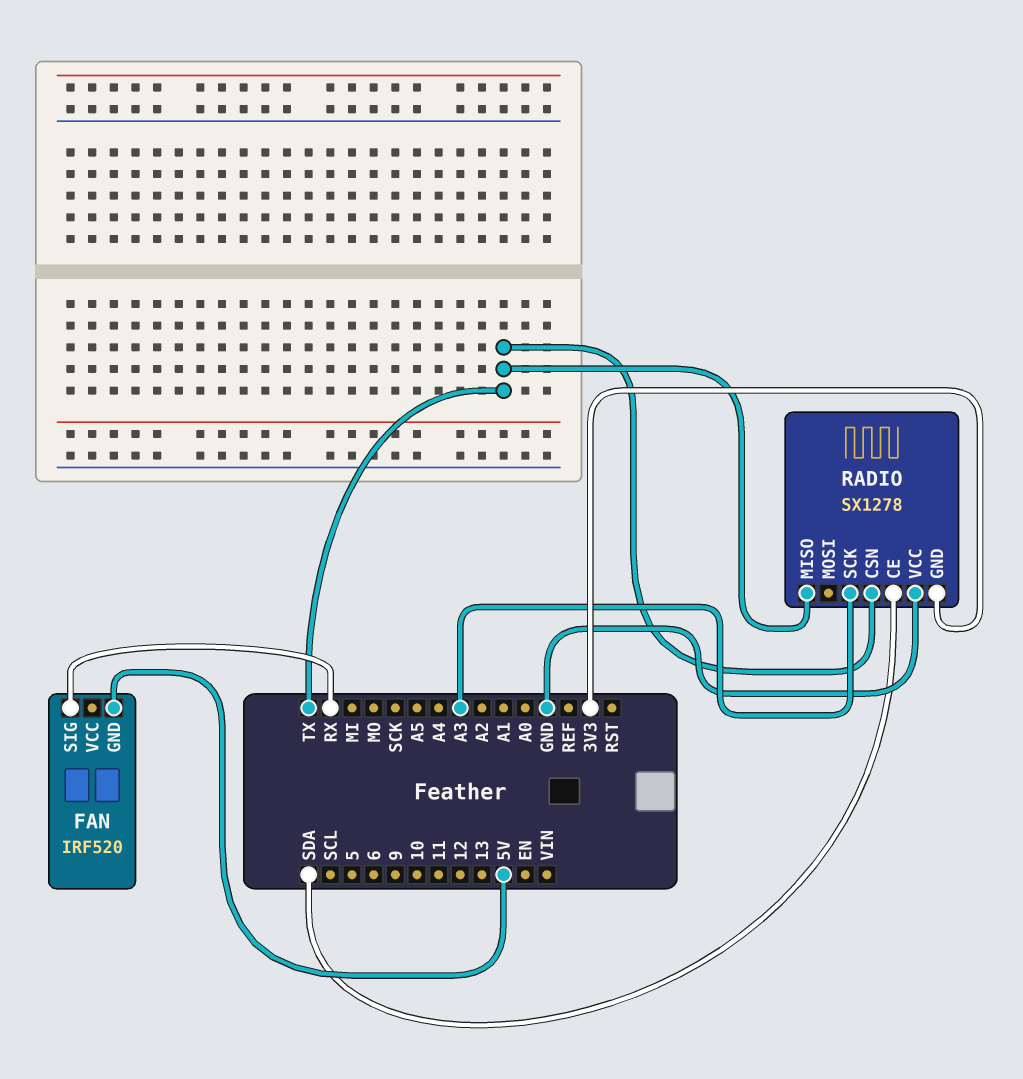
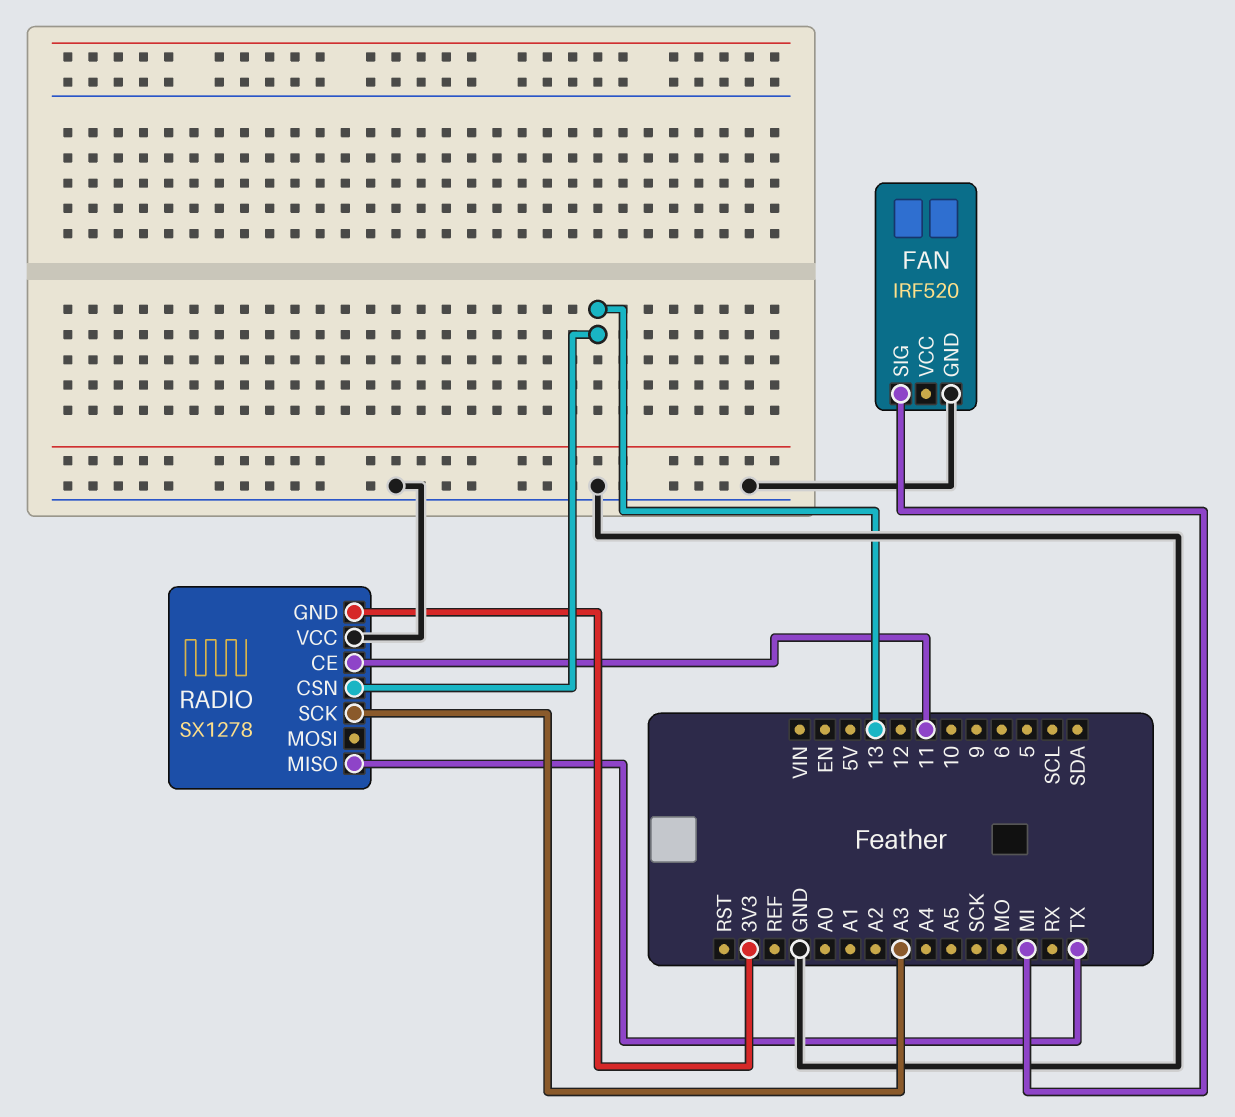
FAN pin GND: 5V -> GND
FAN pin SIG: RX -> MI
RADIO pin CE: SDA -> 11
RADIO pin CSN: TX -> 13

